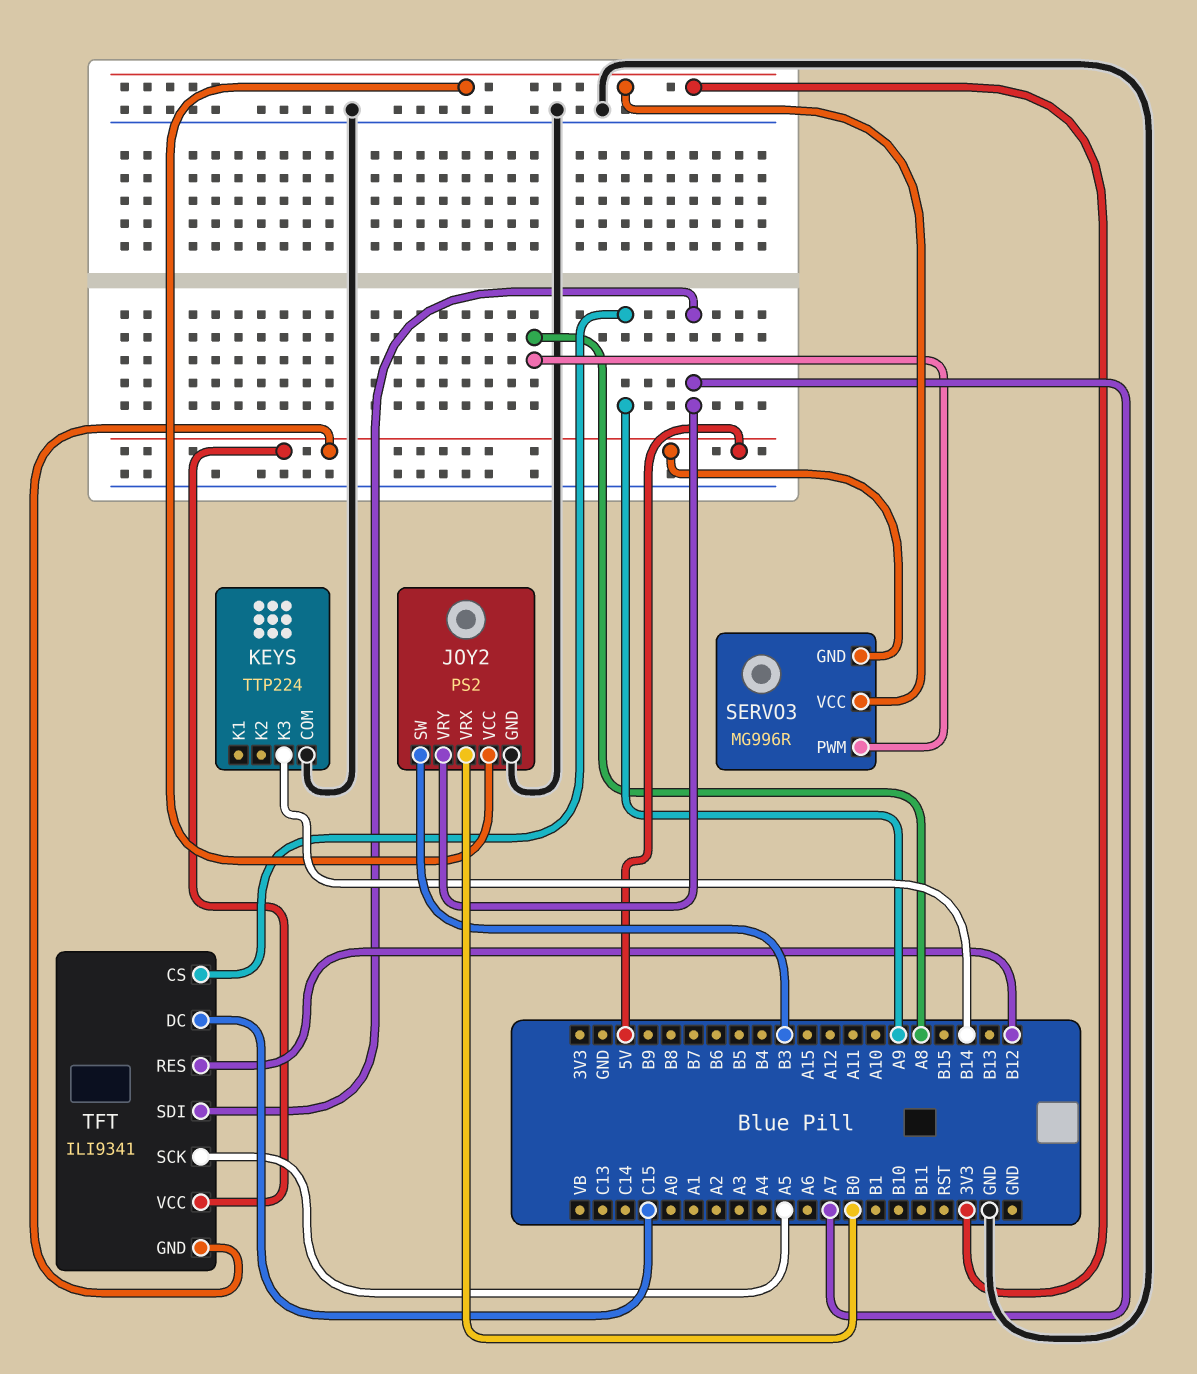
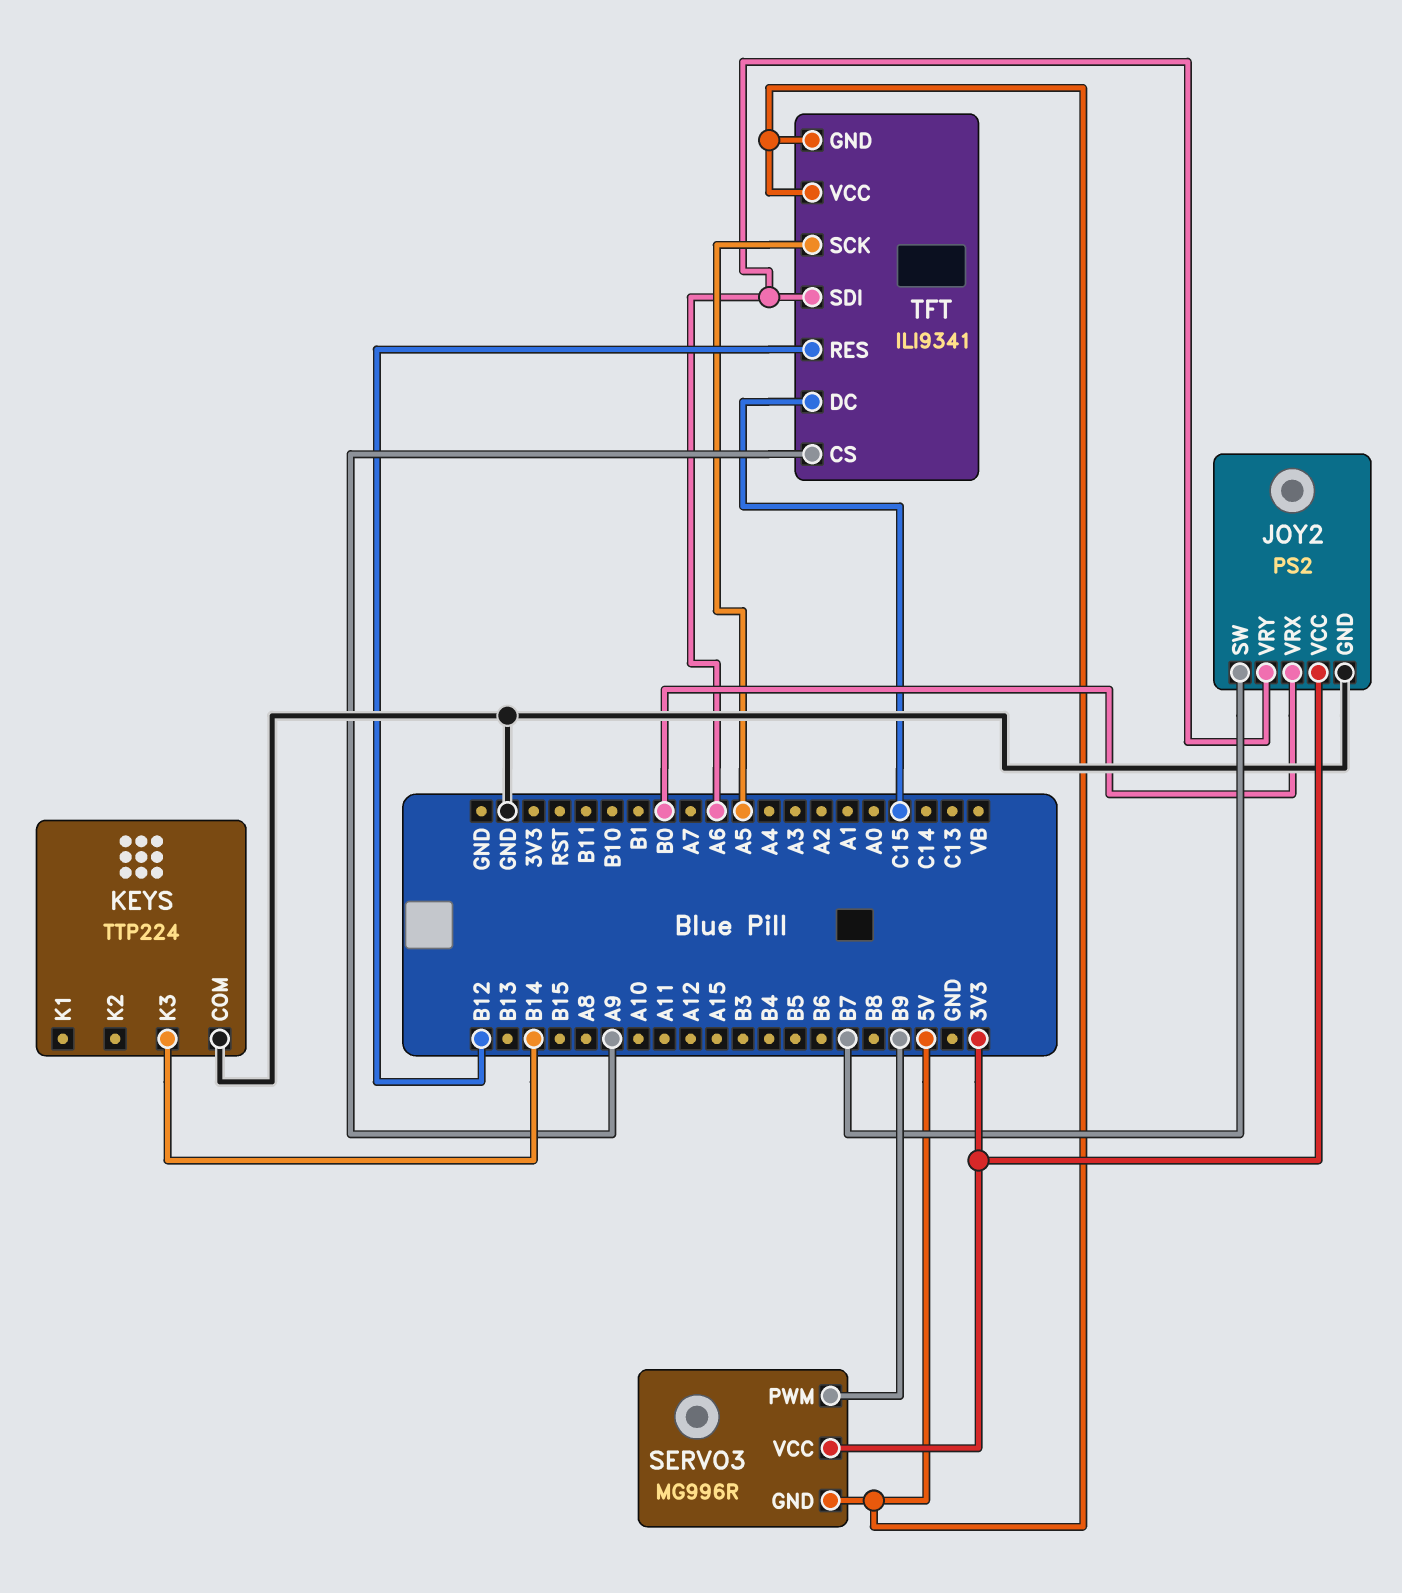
JOY2 pin SW: B3 -> B7
JOY2 pin VRY: A7 -> A6
SERVO3 pin PWM: A8 -> B9
TFT pin SDI: A7 -> A6

